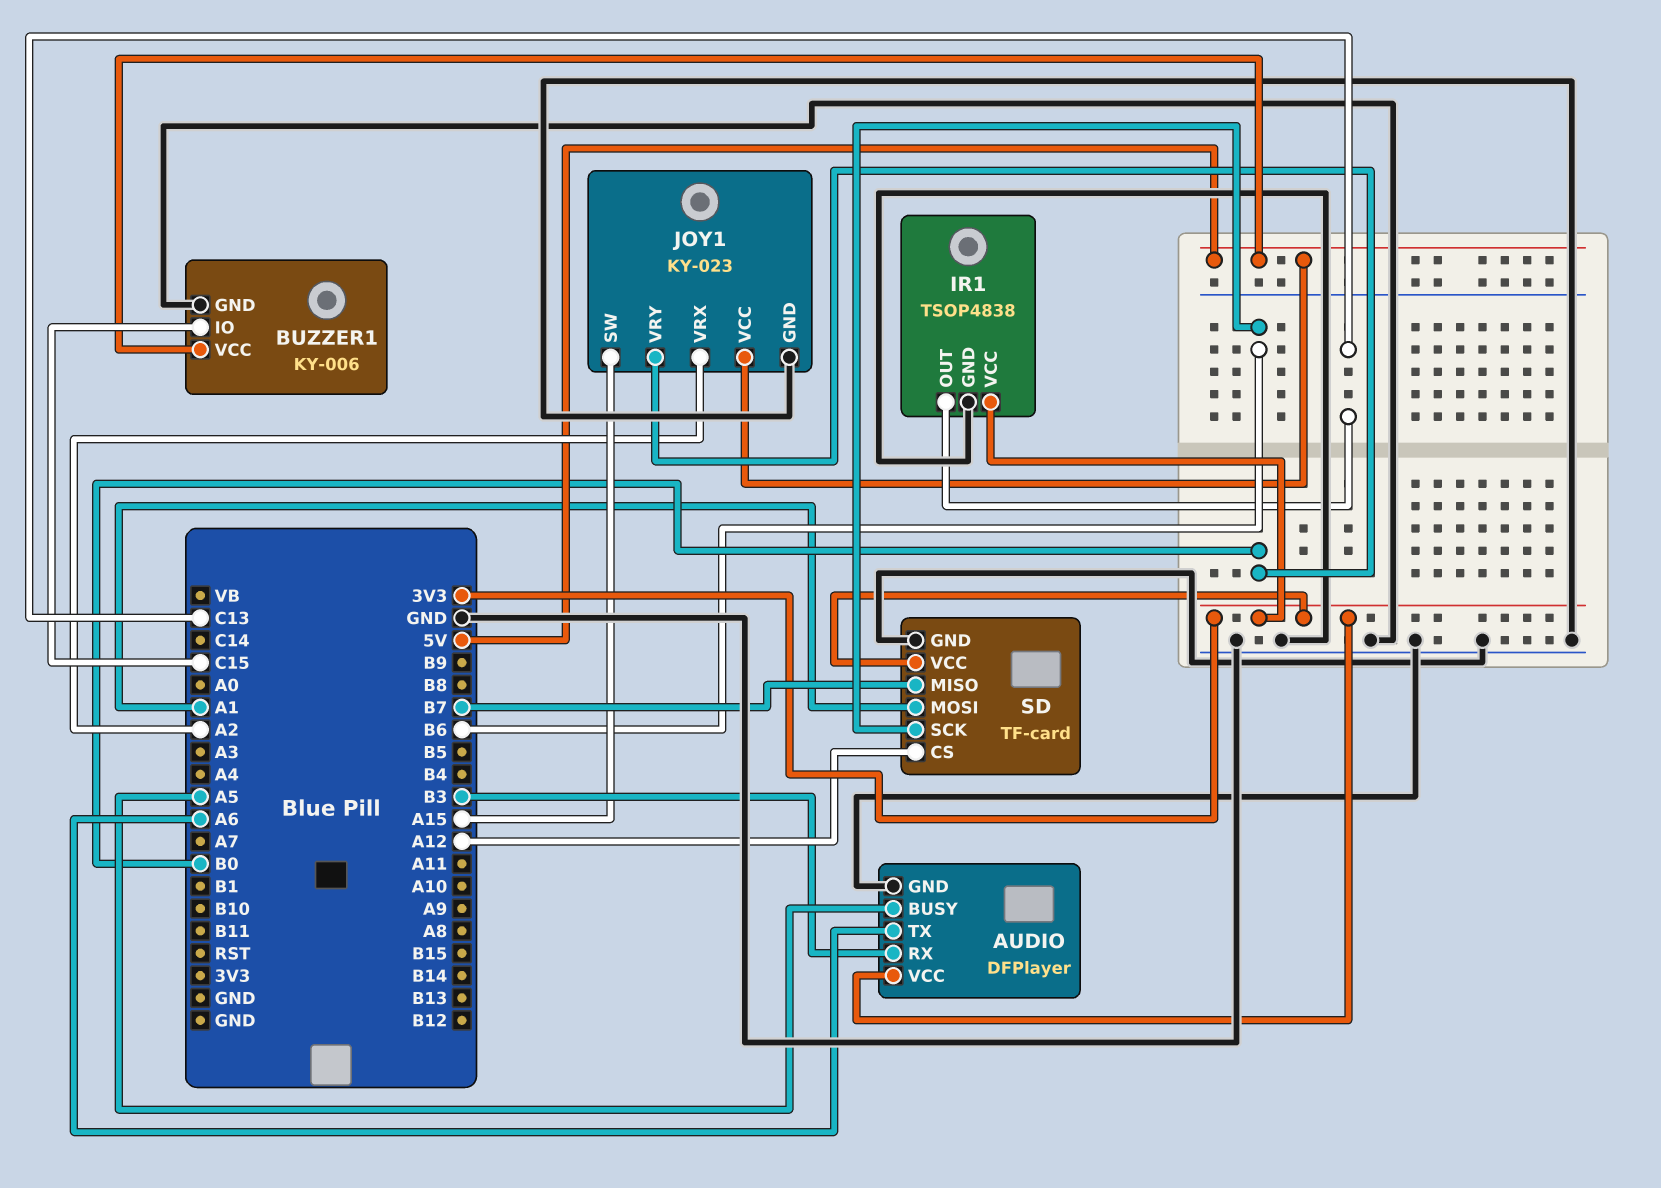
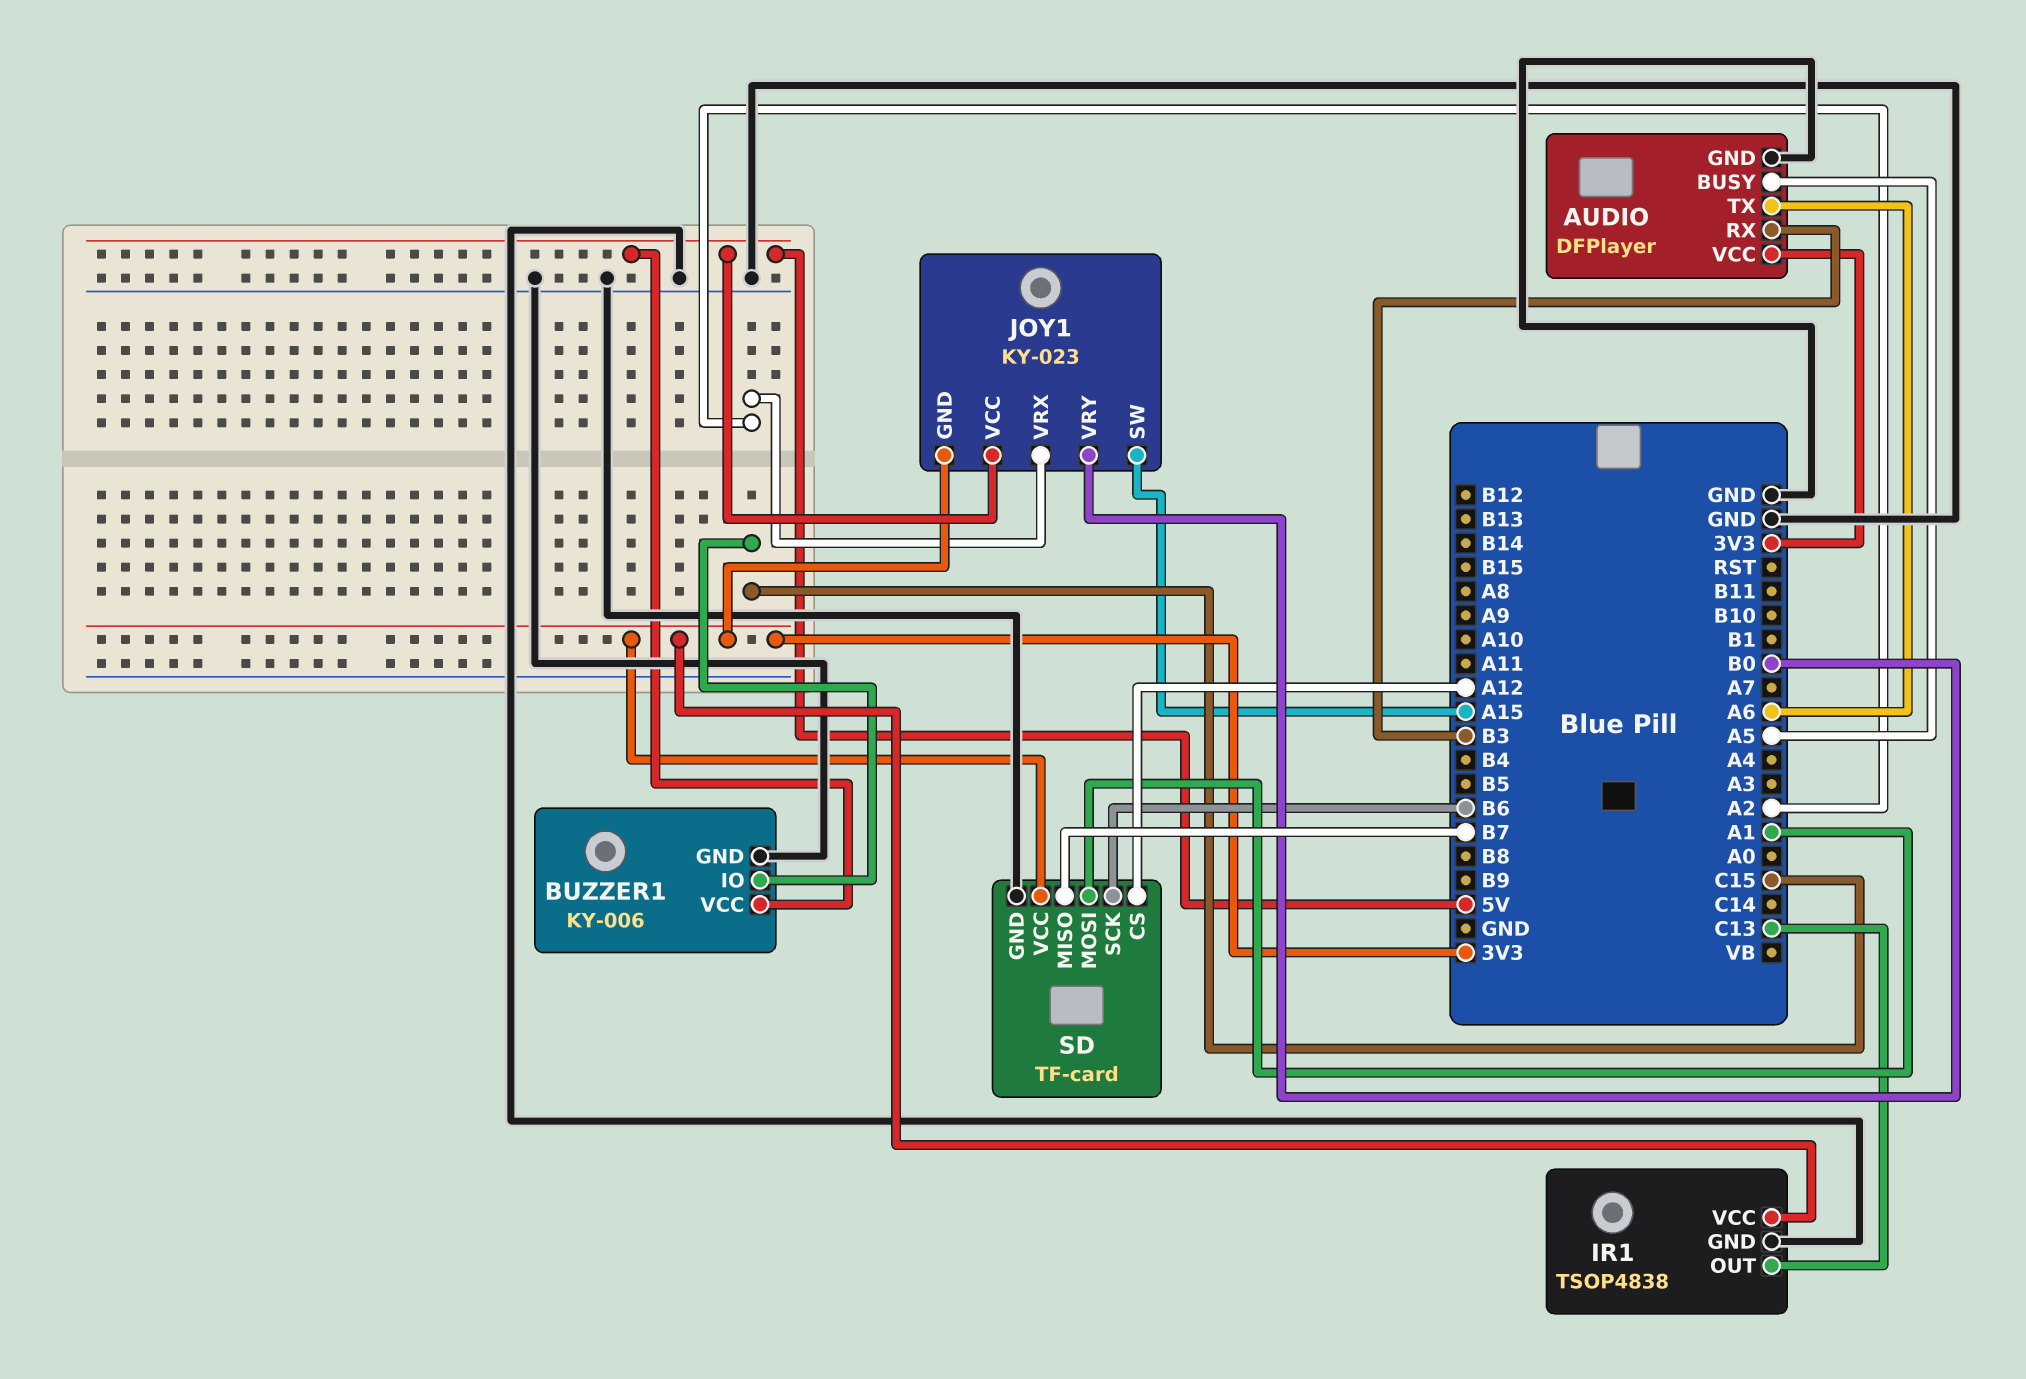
JOY1 pin GND: GND -> 3V3

